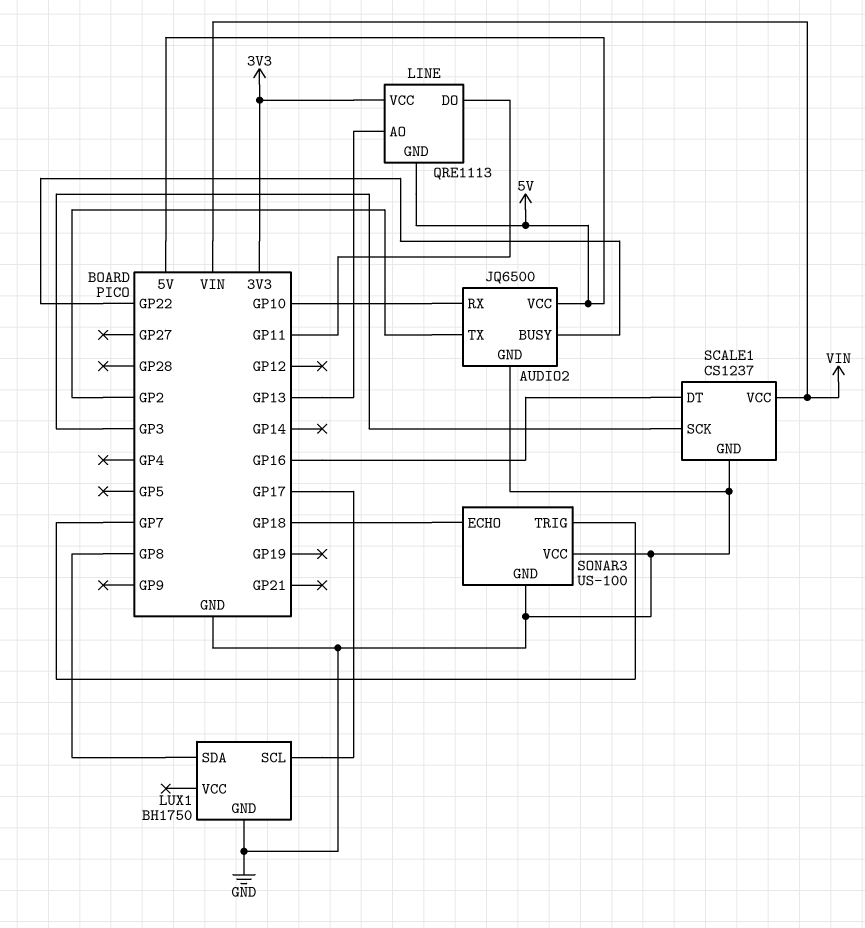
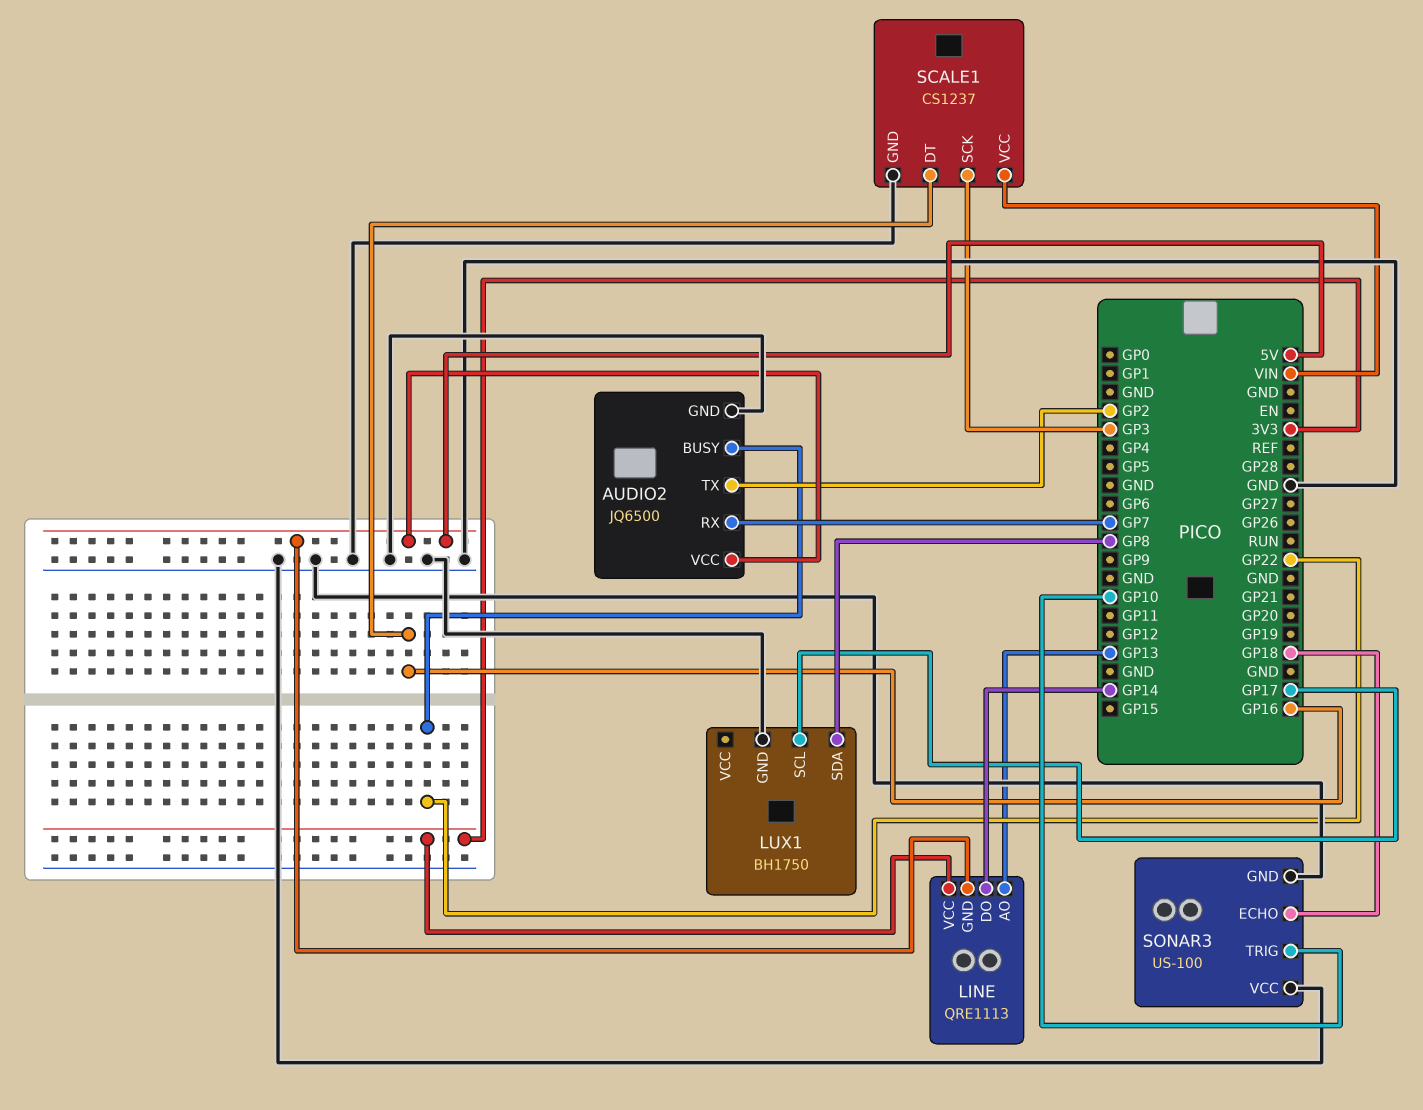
AUDIO2 pin RX: GP10 -> GP7
LINE pin DO: GP11 -> GP14
SONAR3 pin TRIG: GP7 -> GP10

